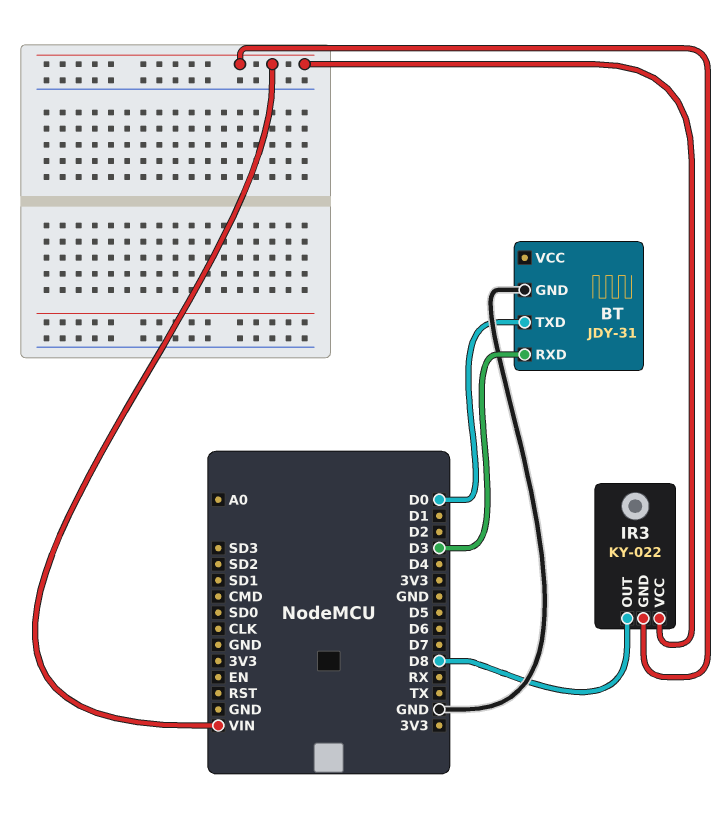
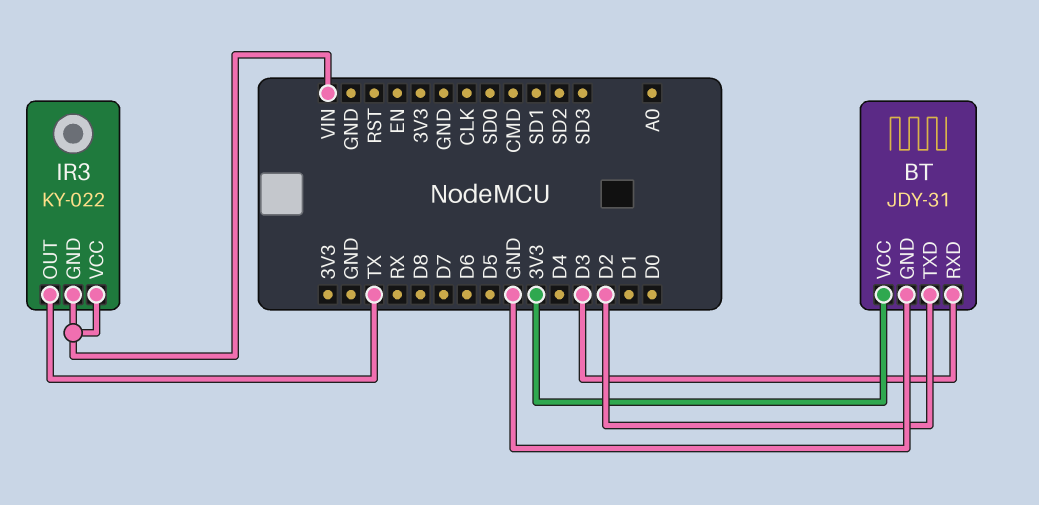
BT pin TXD: D0 -> D2
BT pin VCC: none -> 3V3
IR3 pin OUT: D8 -> TX

